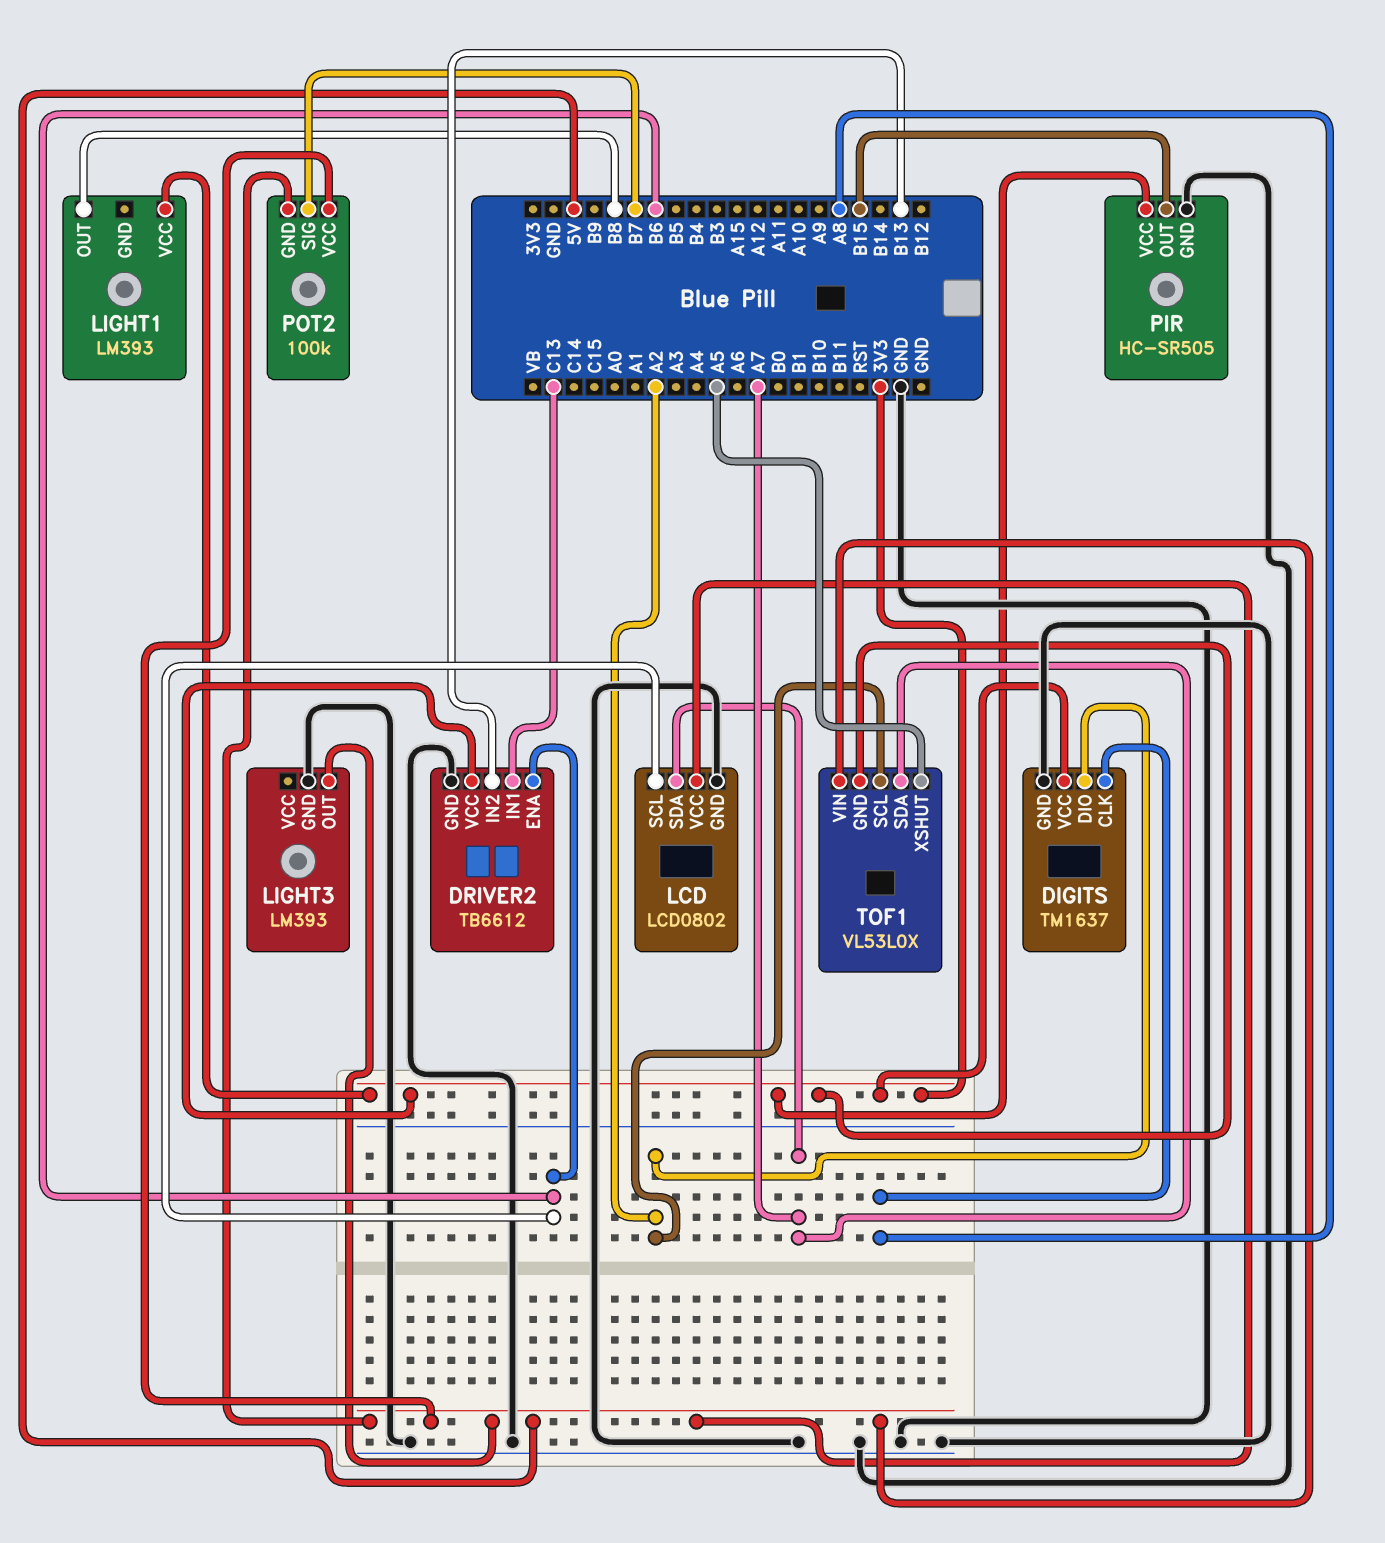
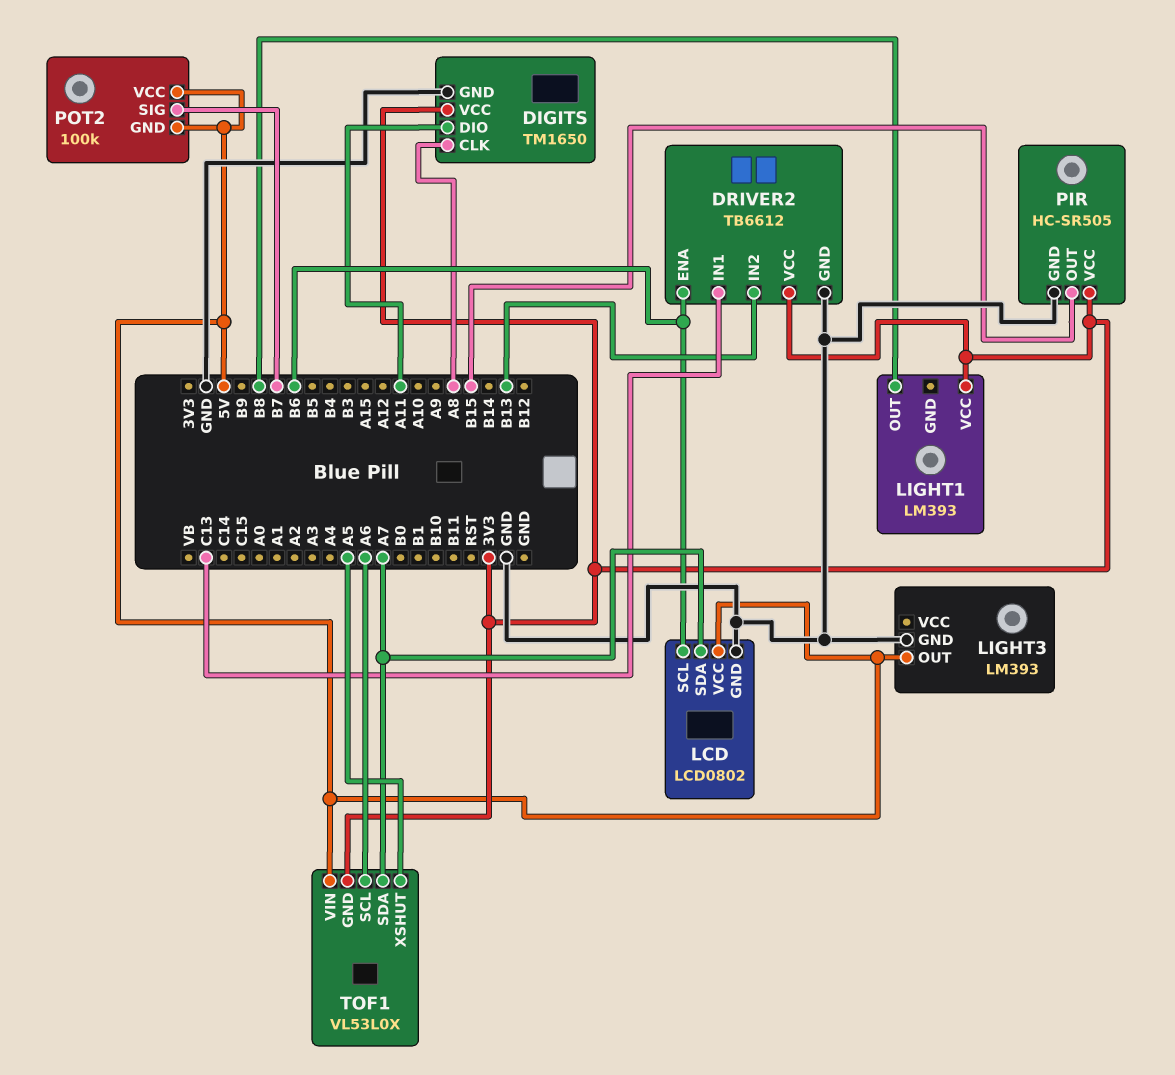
DIGITS: TM1637 -> TM1650
DIGITS pin DIO: A2 -> A11
TOF1 pin SCL: A2 -> A6

